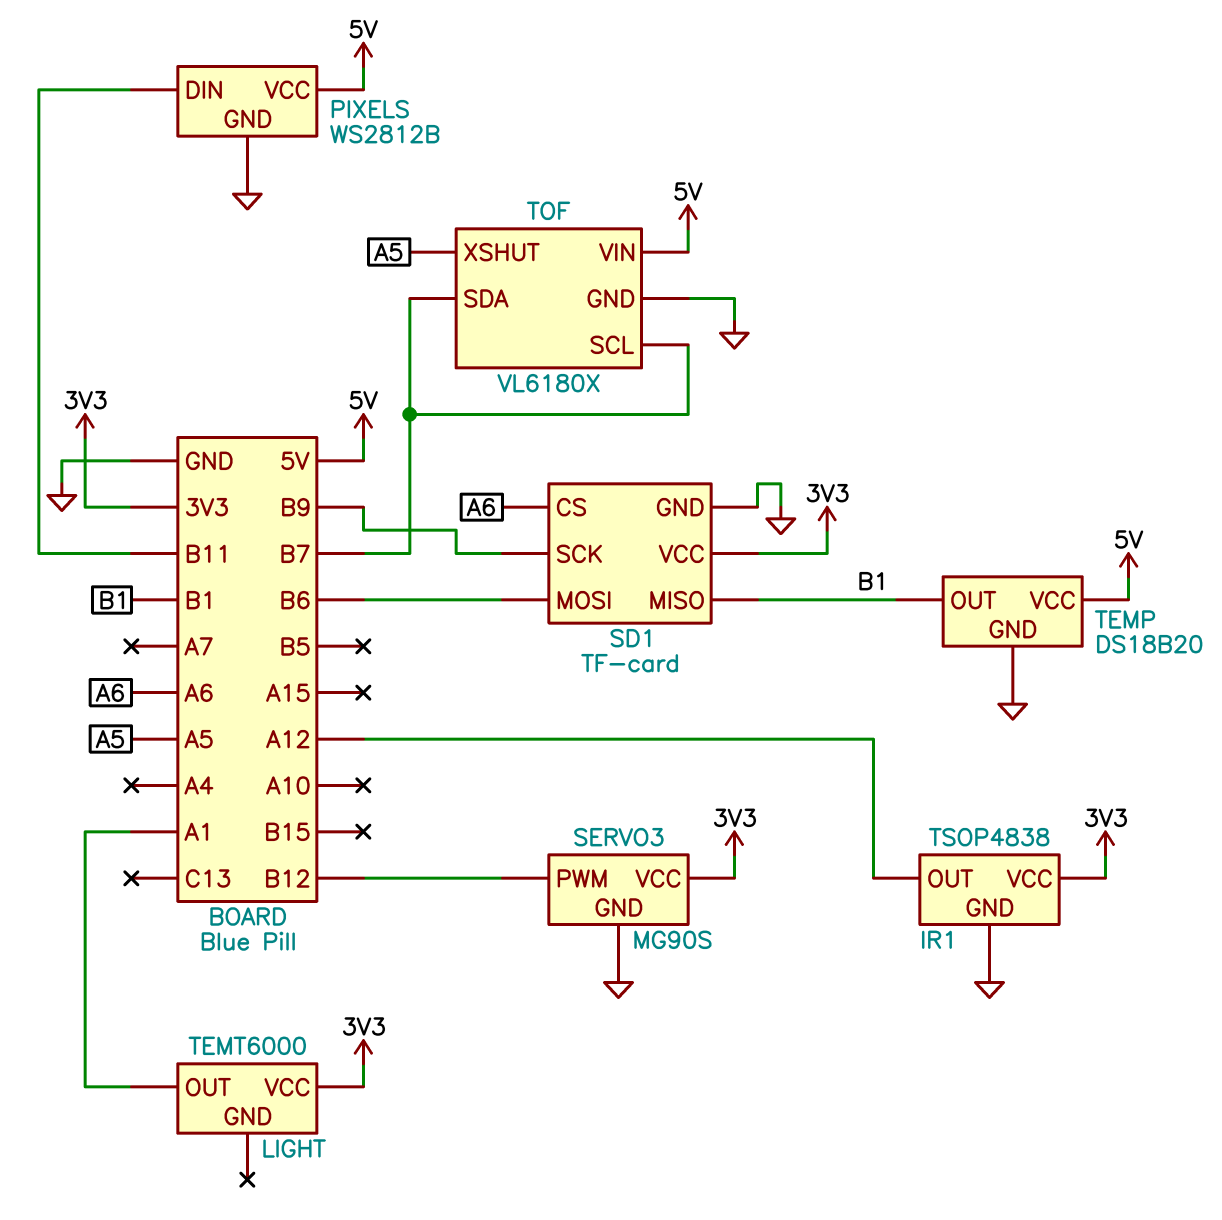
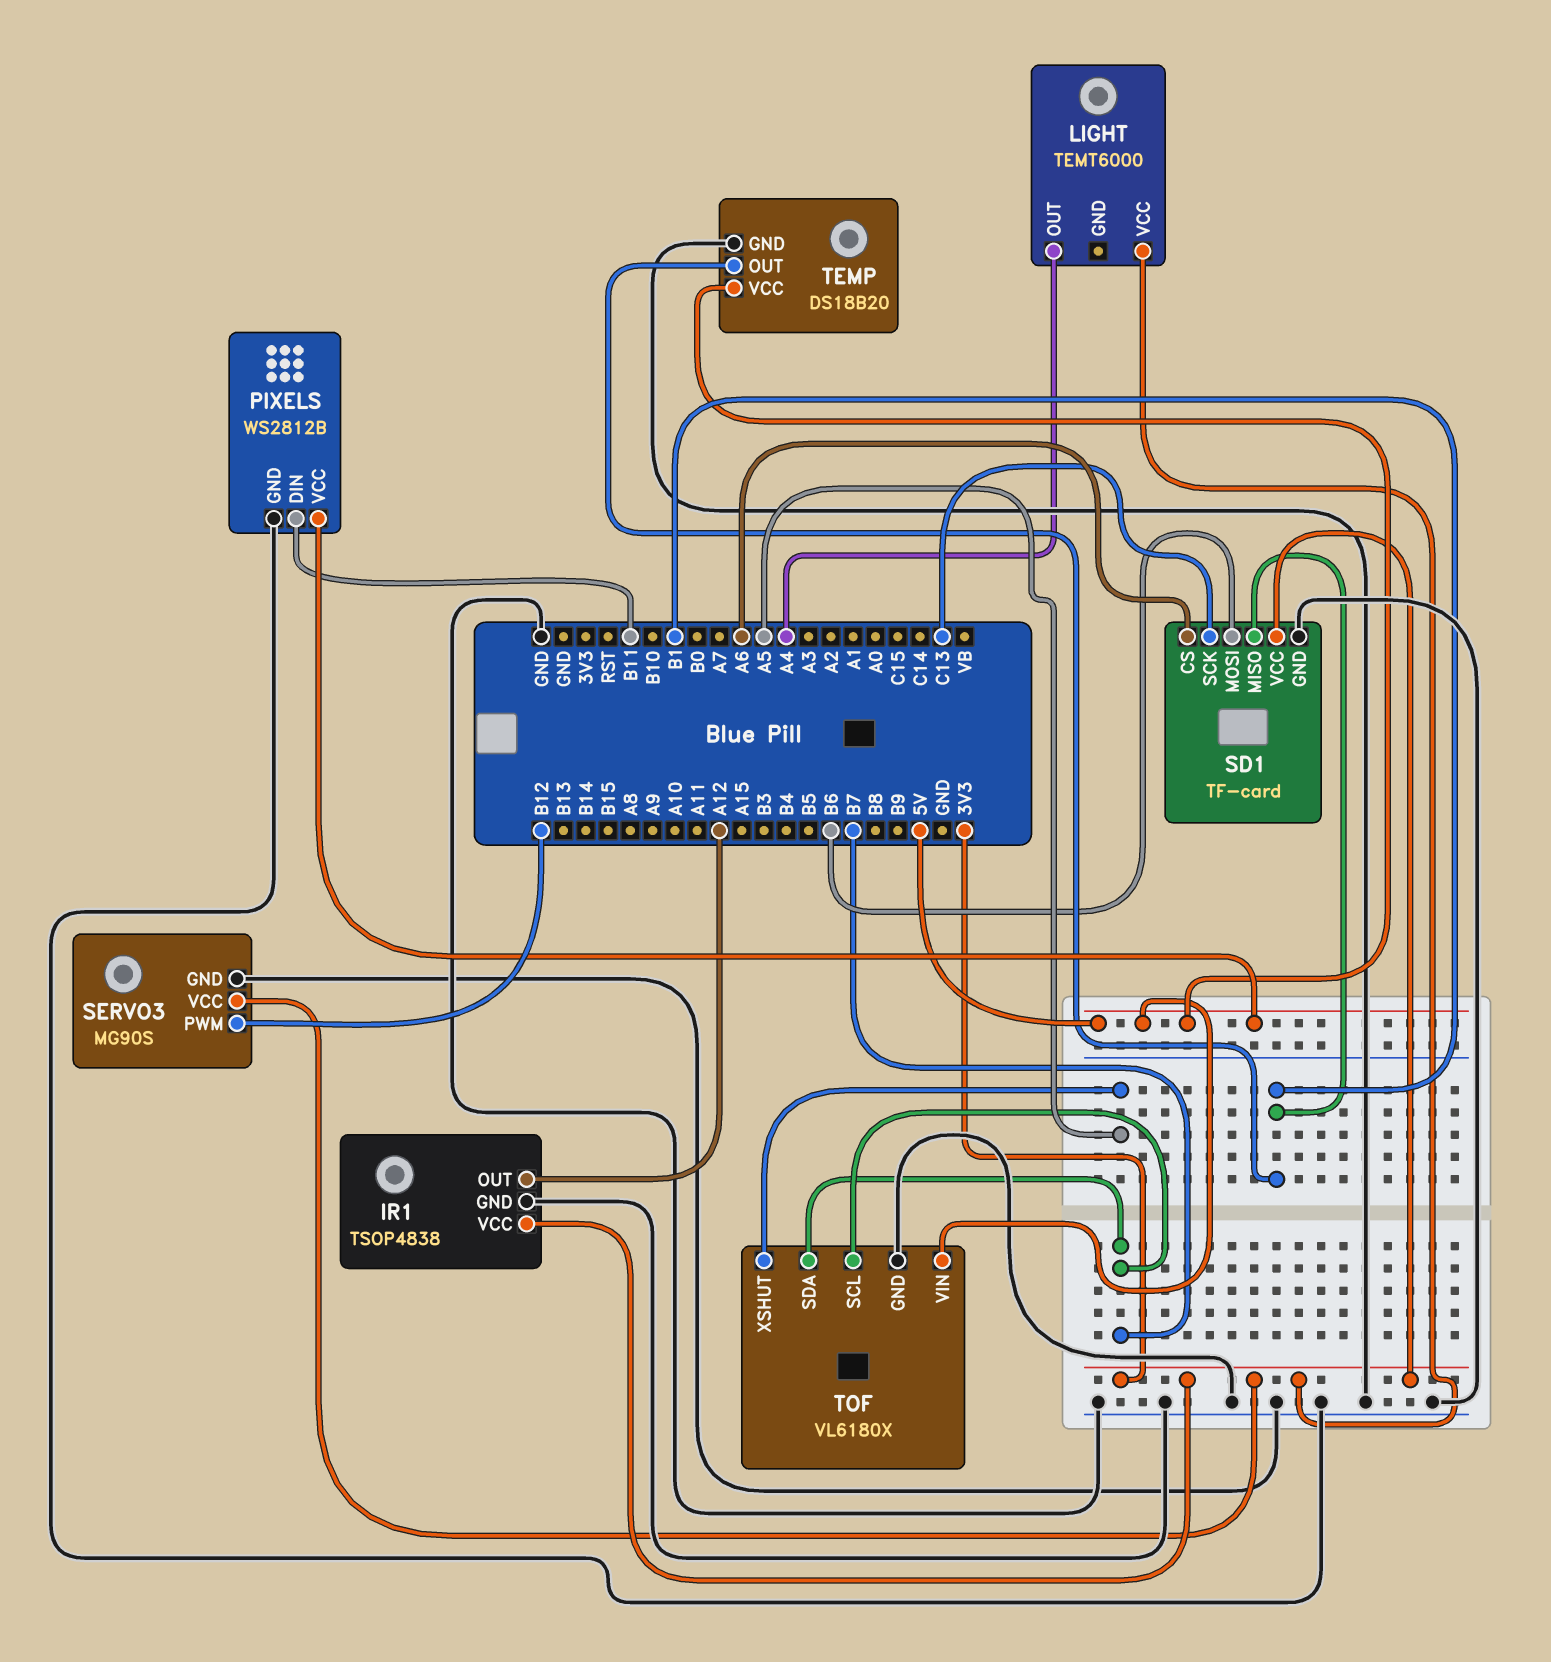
LIGHT pin OUT: A1 -> A4
SD1 pin SCK: B9 -> C13

